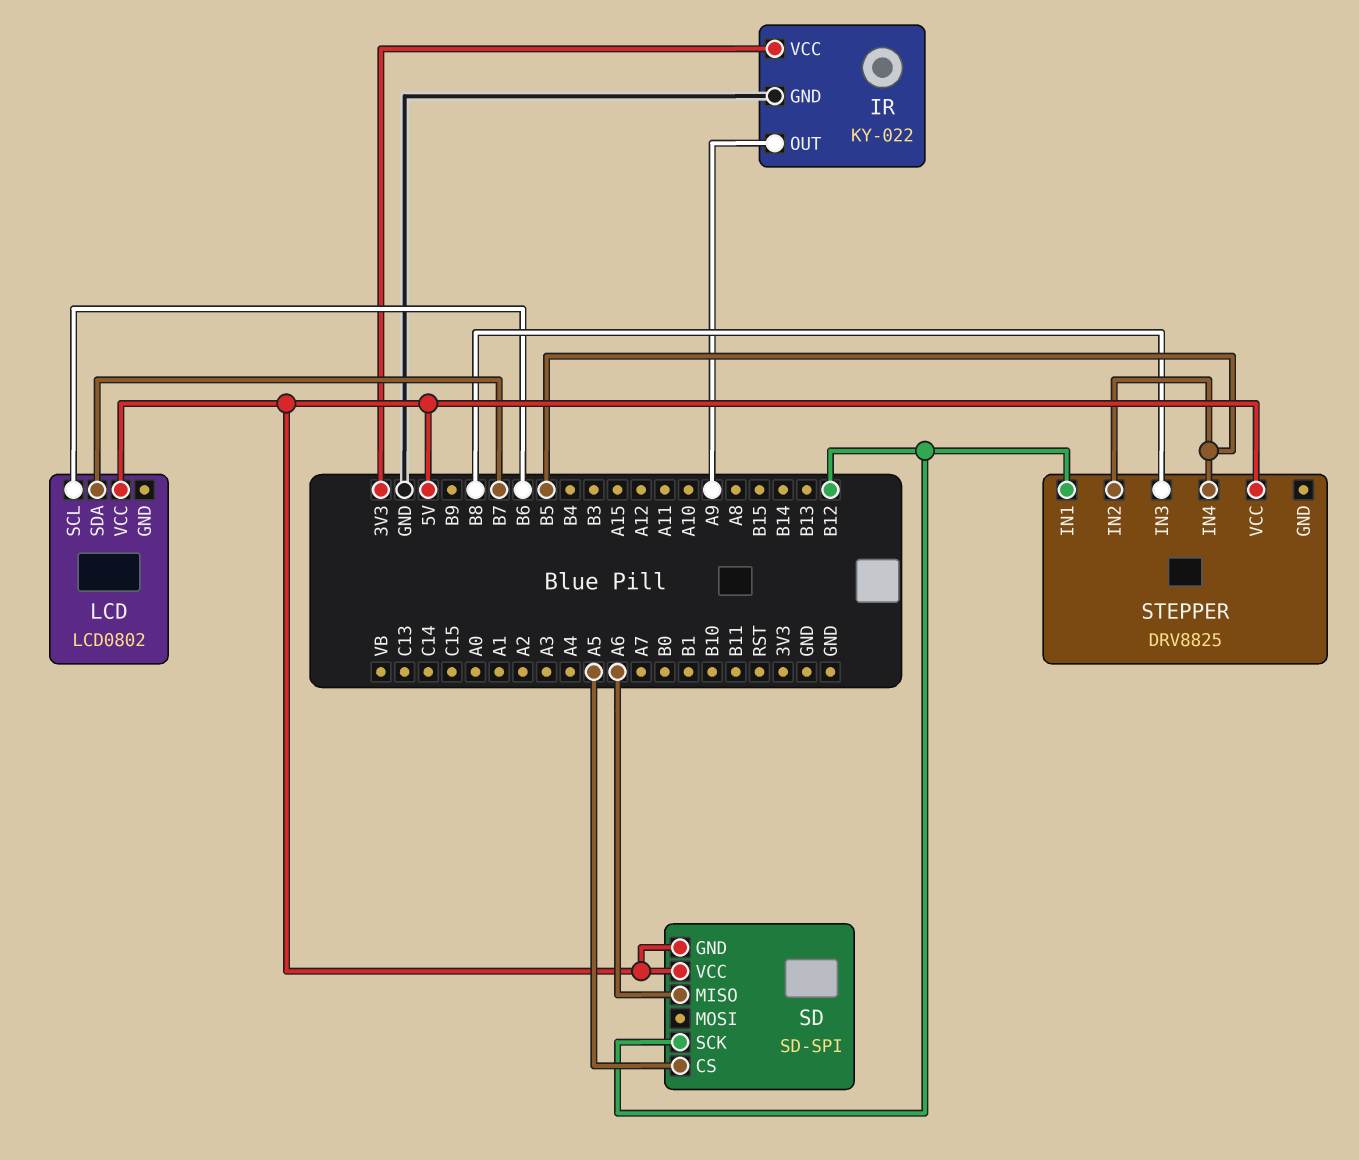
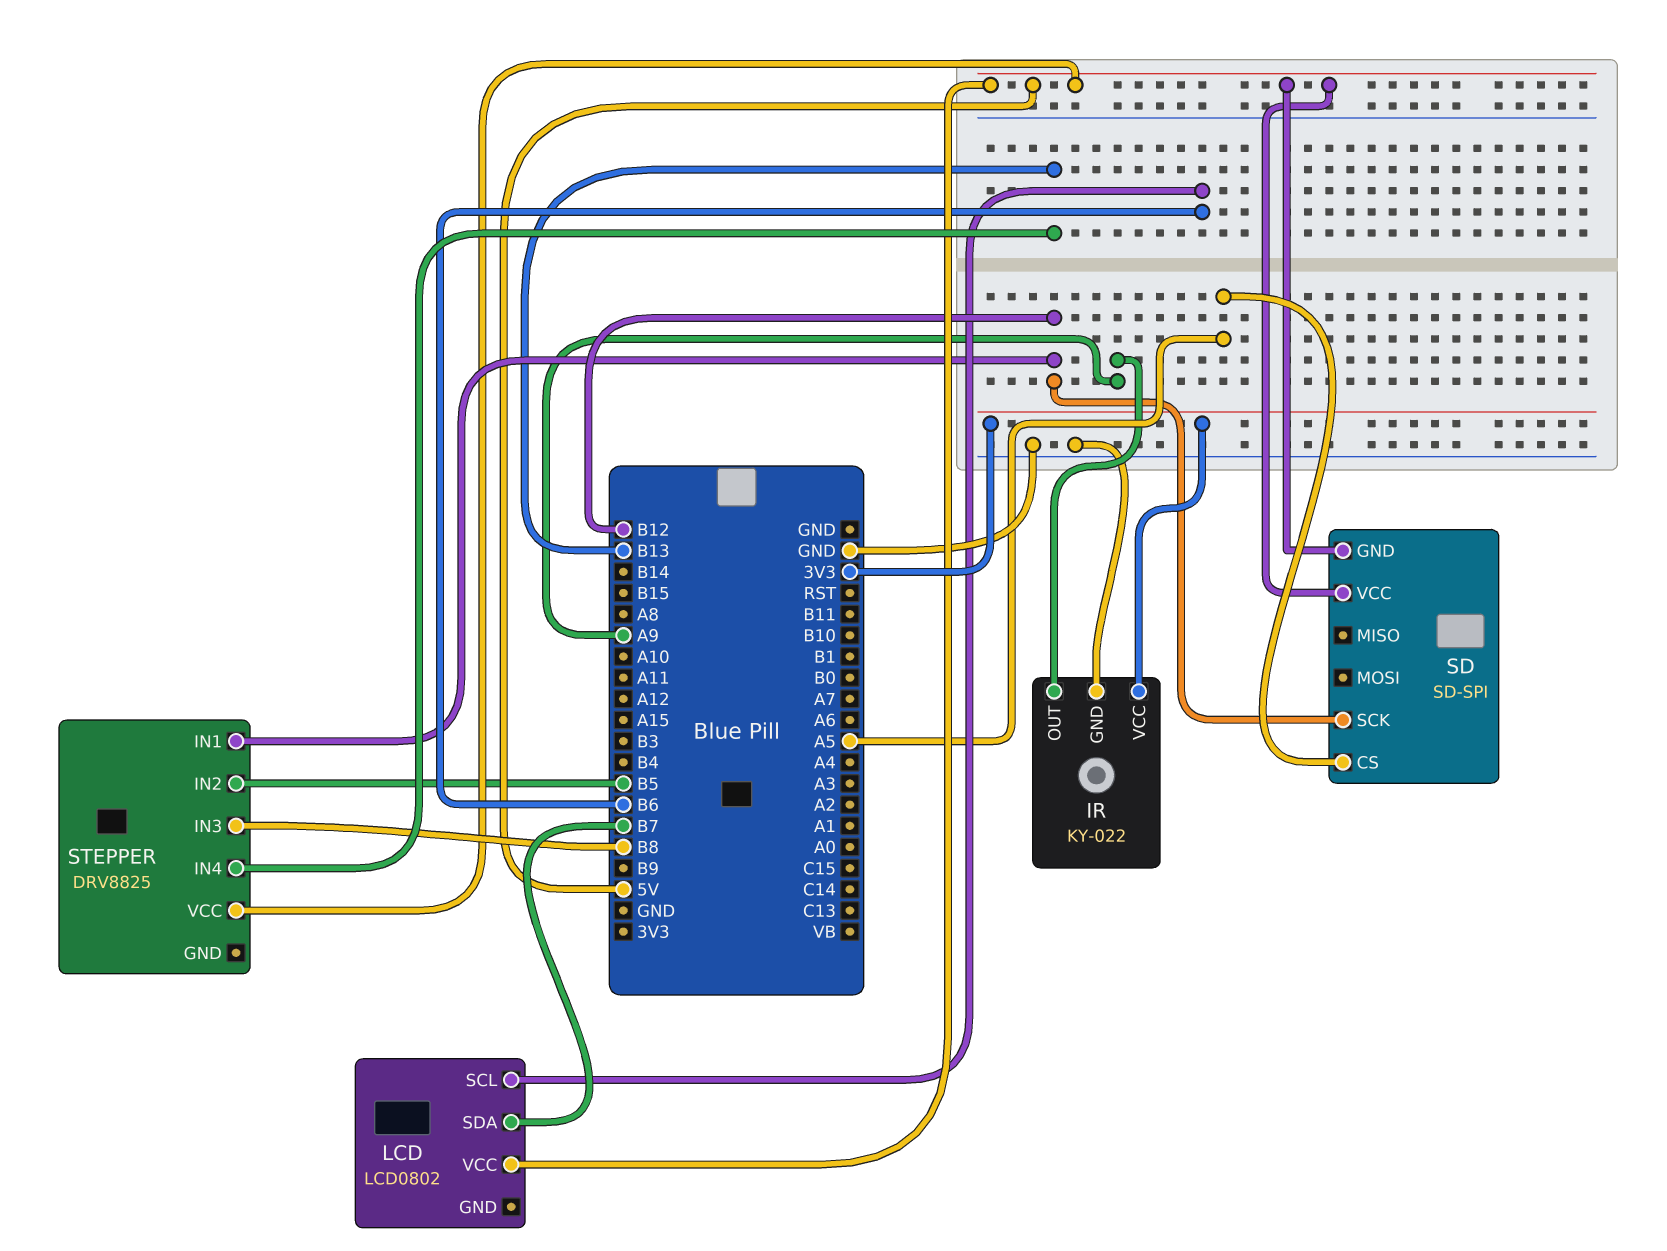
SD pin MISO: A6 -> none
STEPPER pin IN4: B5 -> B13

